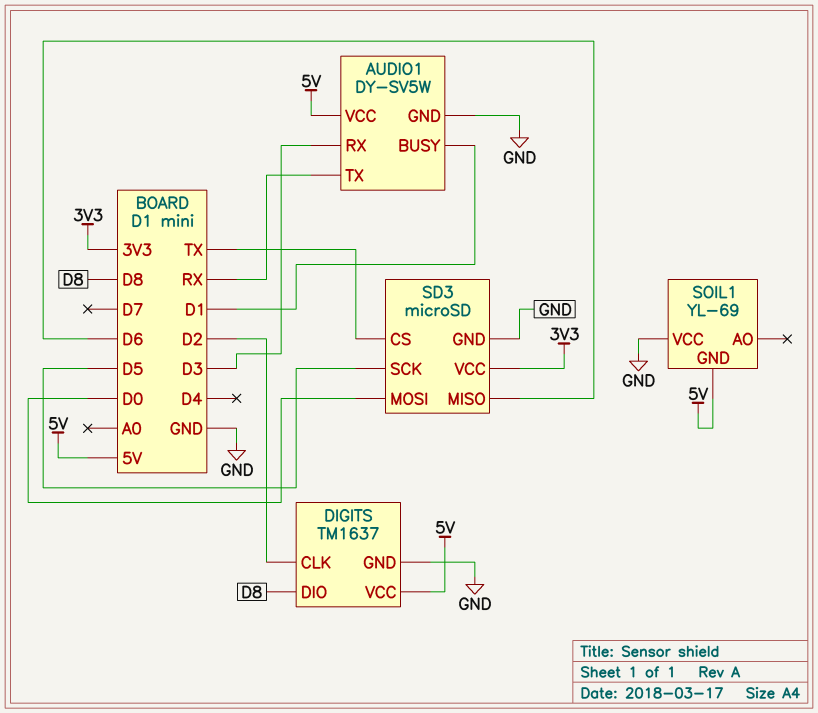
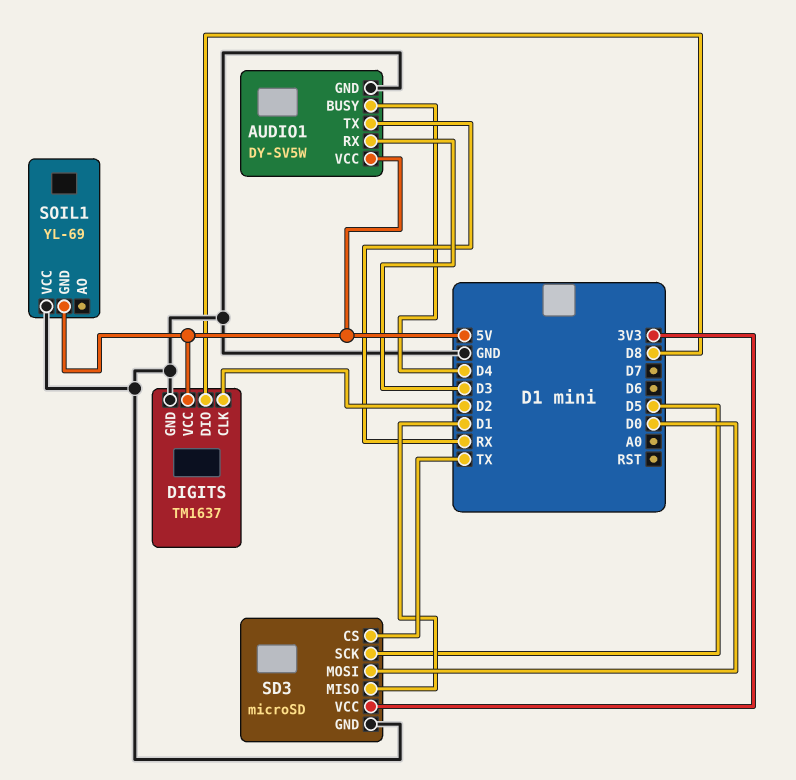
AUDIO1 pin BUSY: D1 -> D4
SD3 pin MISO: D6 -> D1

